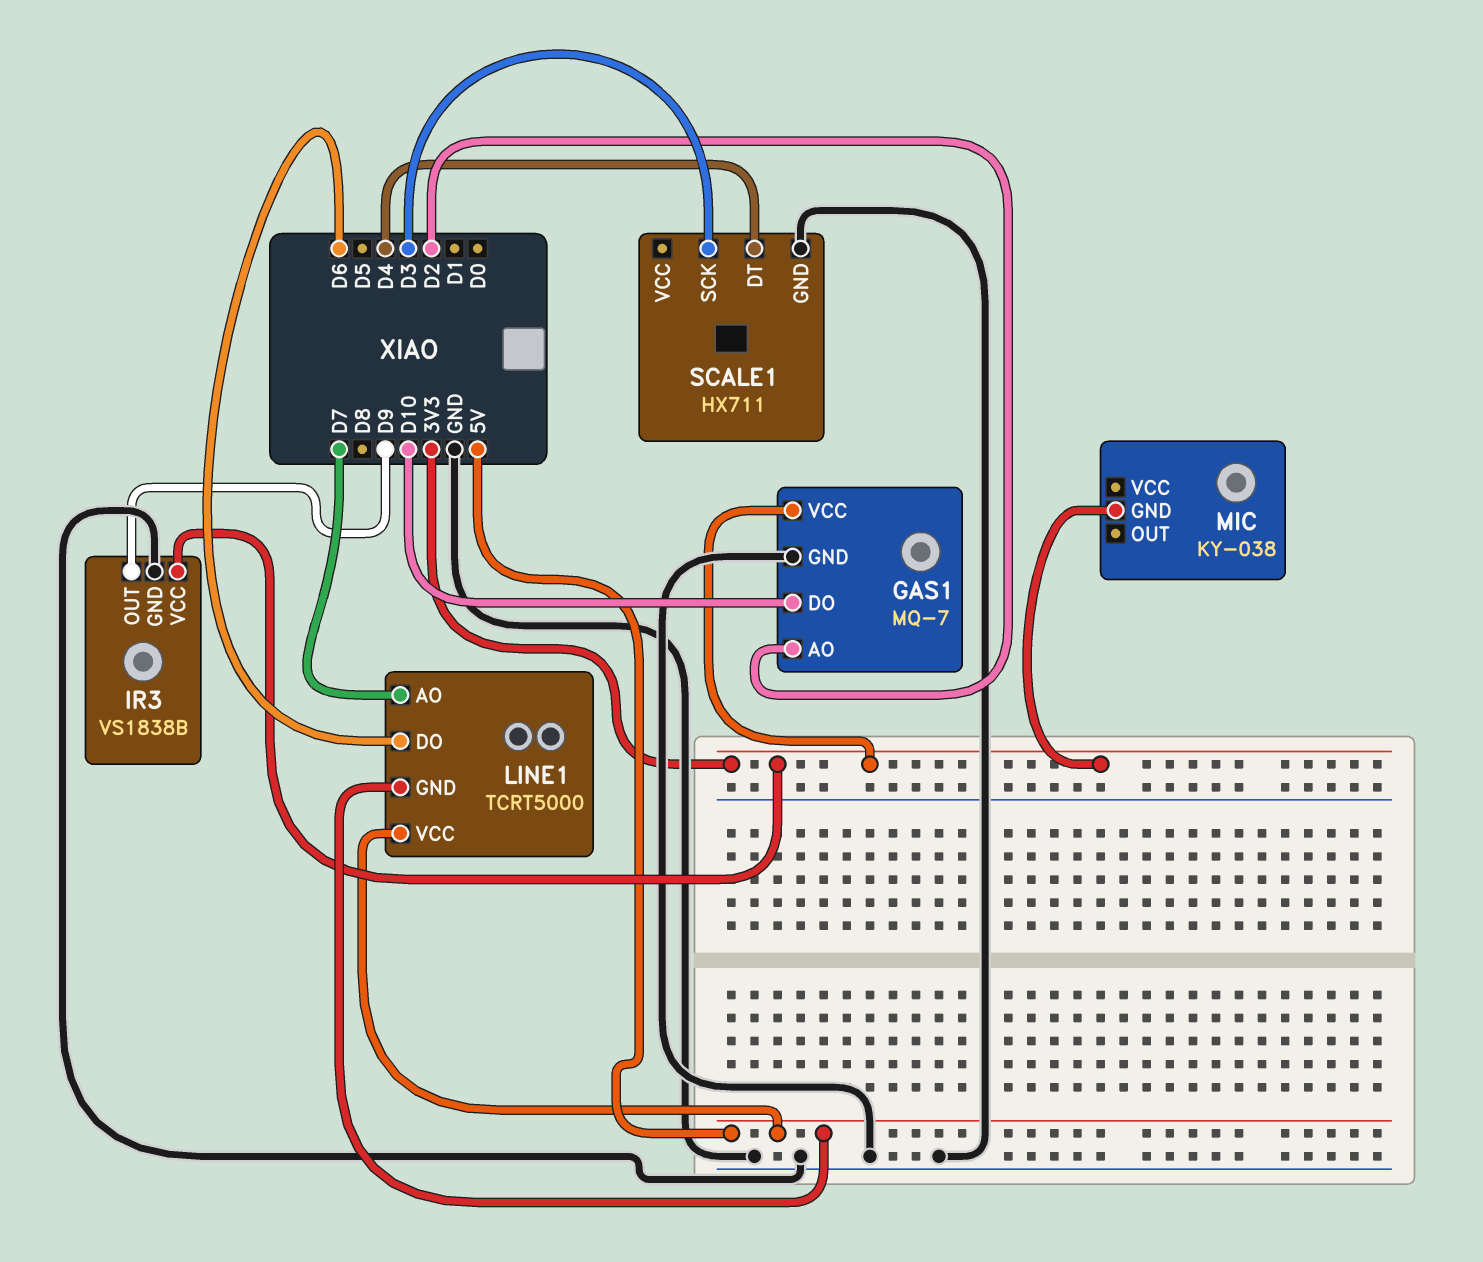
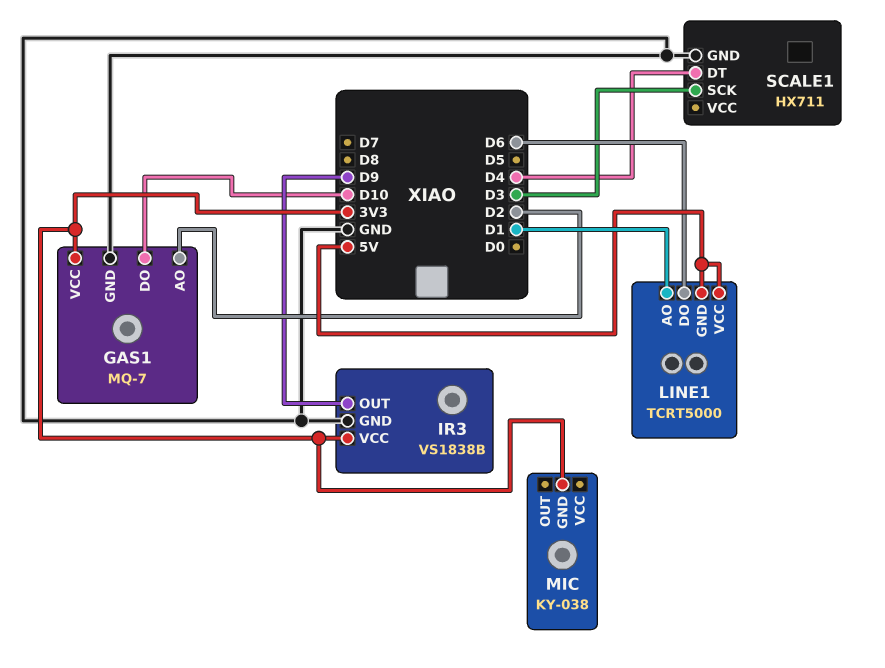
LINE1 pin AO: D7 -> D1

